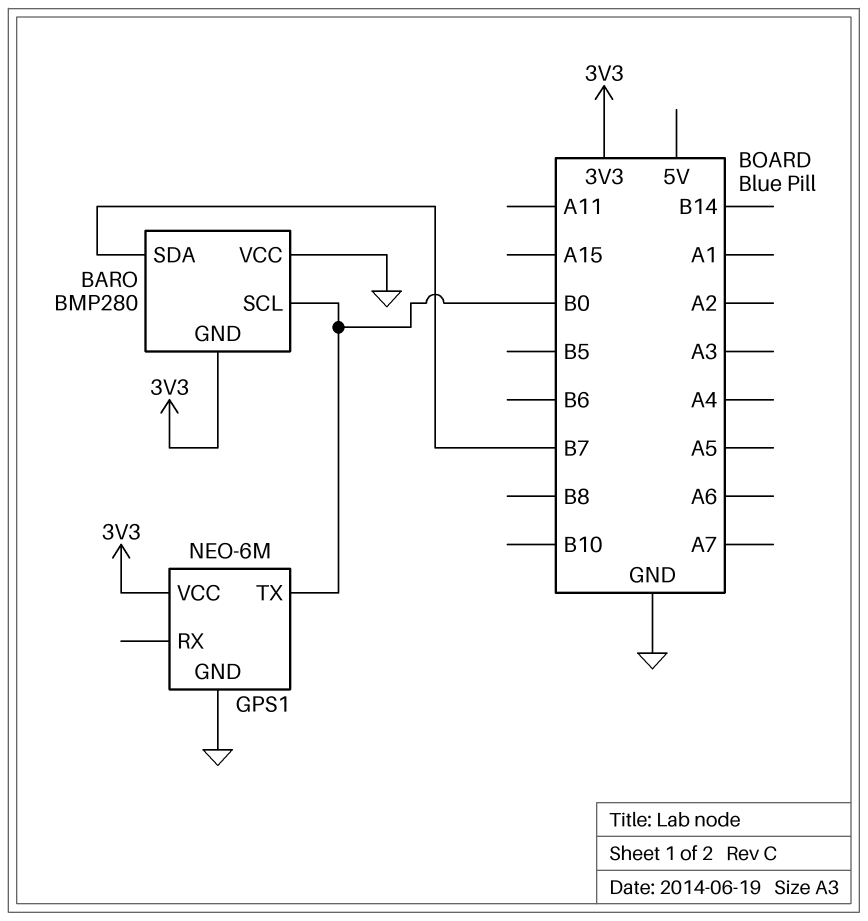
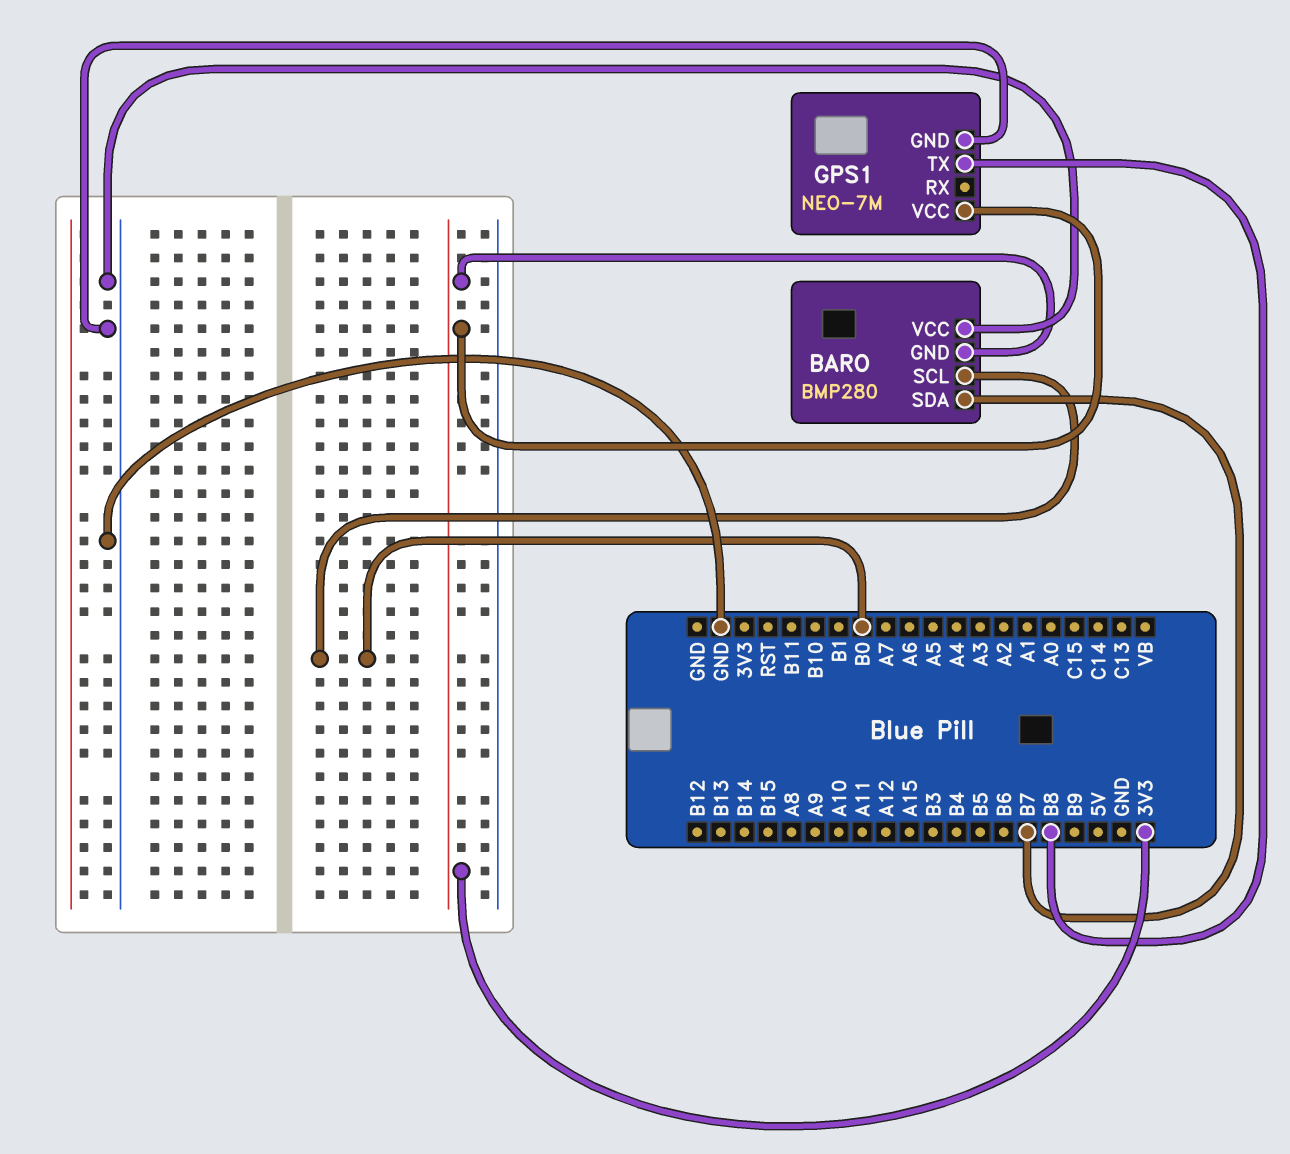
GPS1: NEO-6M -> NEO-7M
GPS1 pin TX: B0 -> B8

